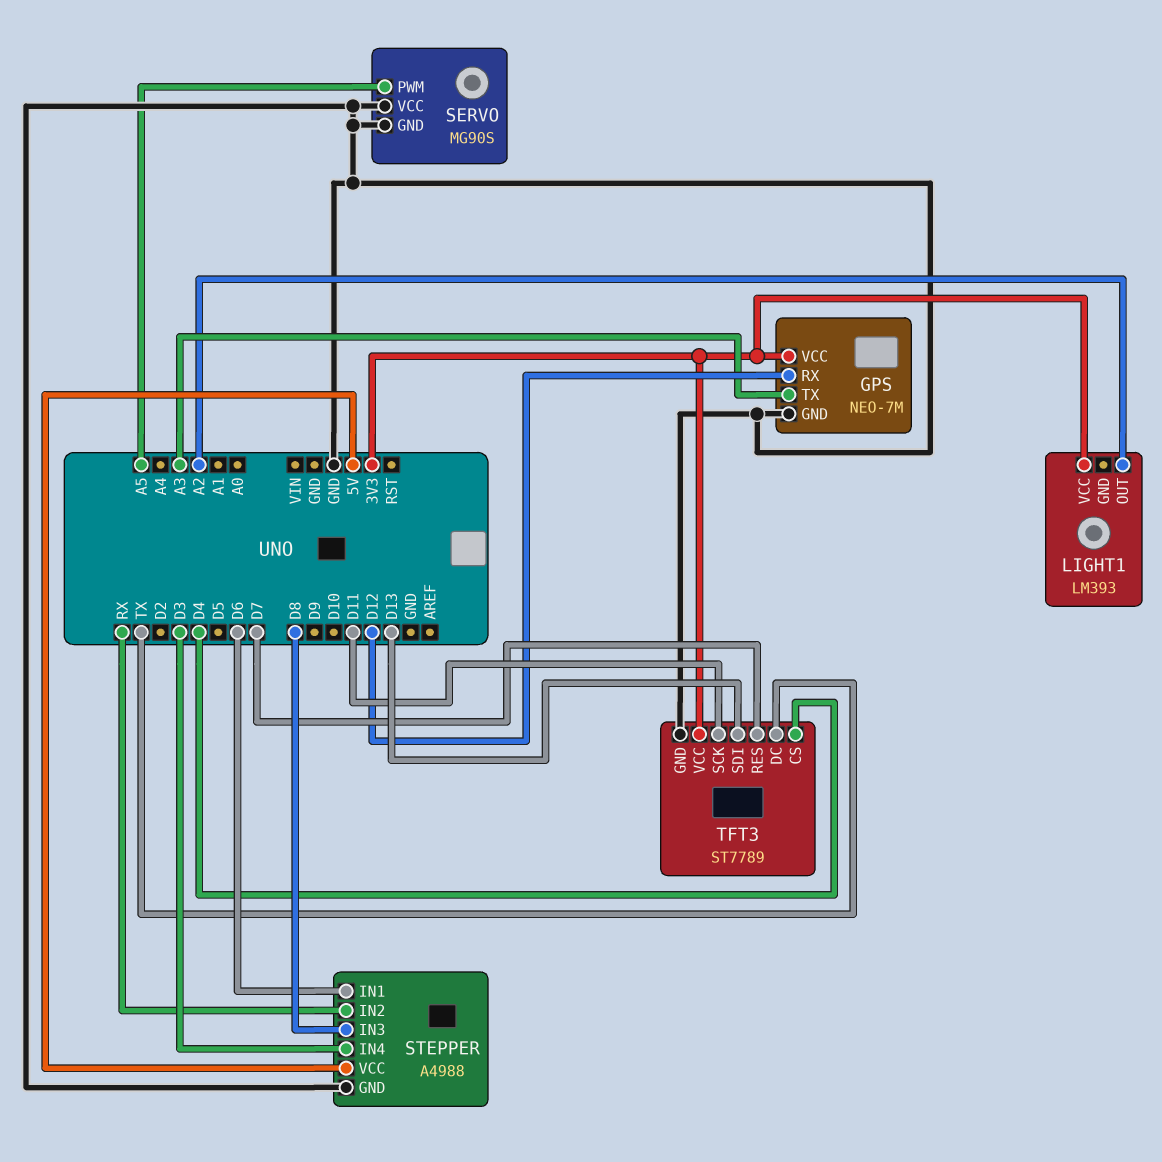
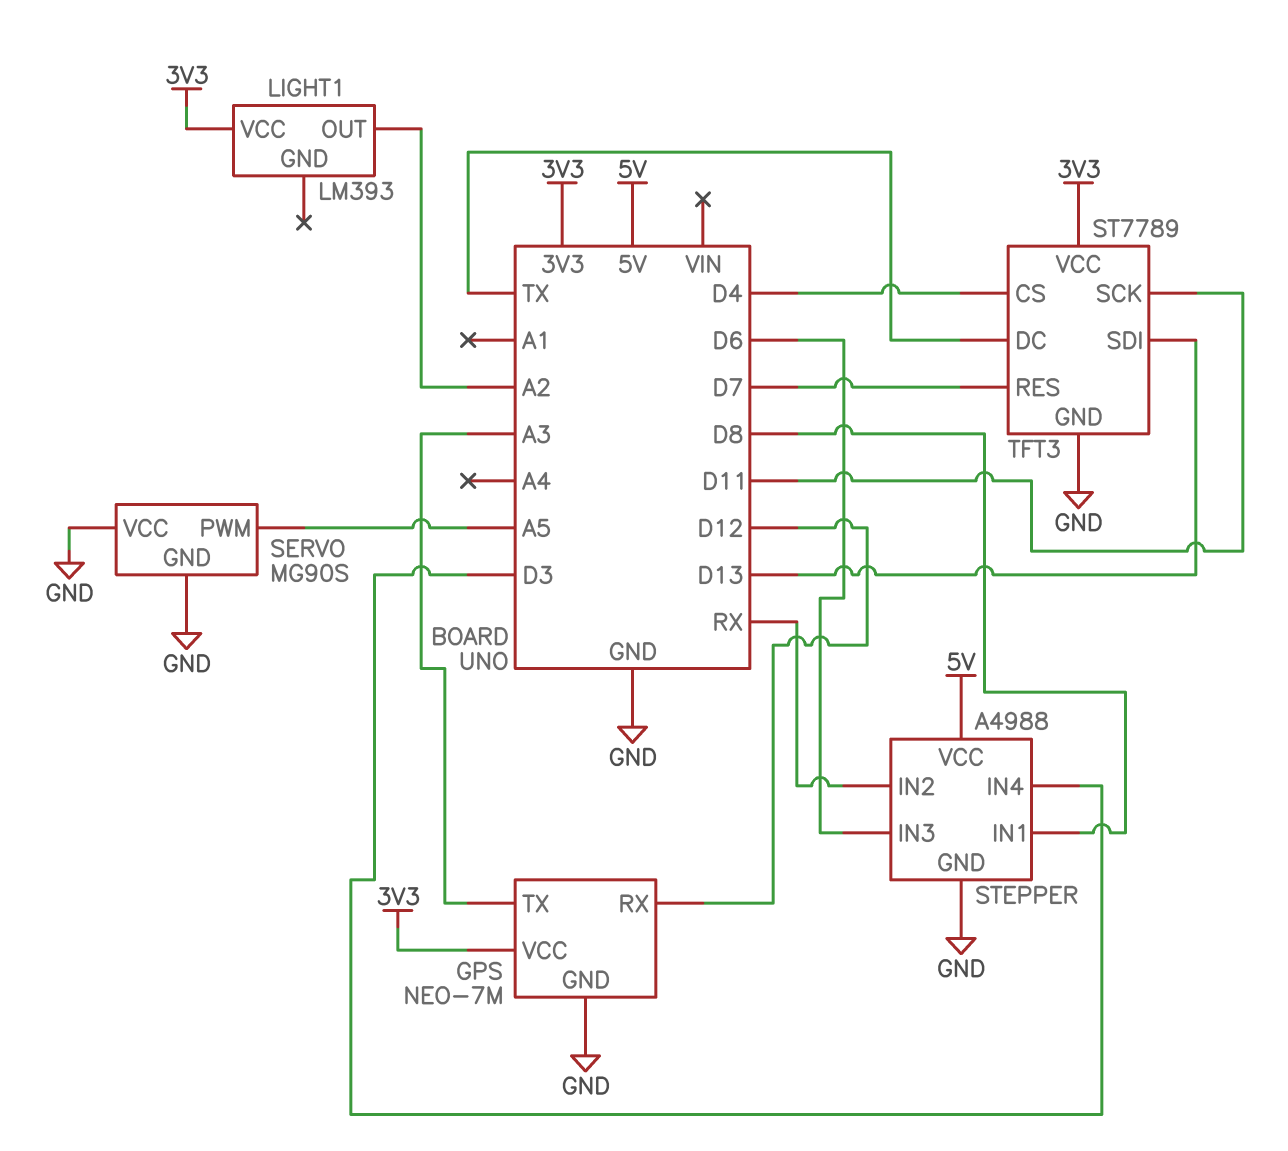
STEPPER pin IN1: D6 -> D8
STEPPER pin IN3: D8 -> D6

